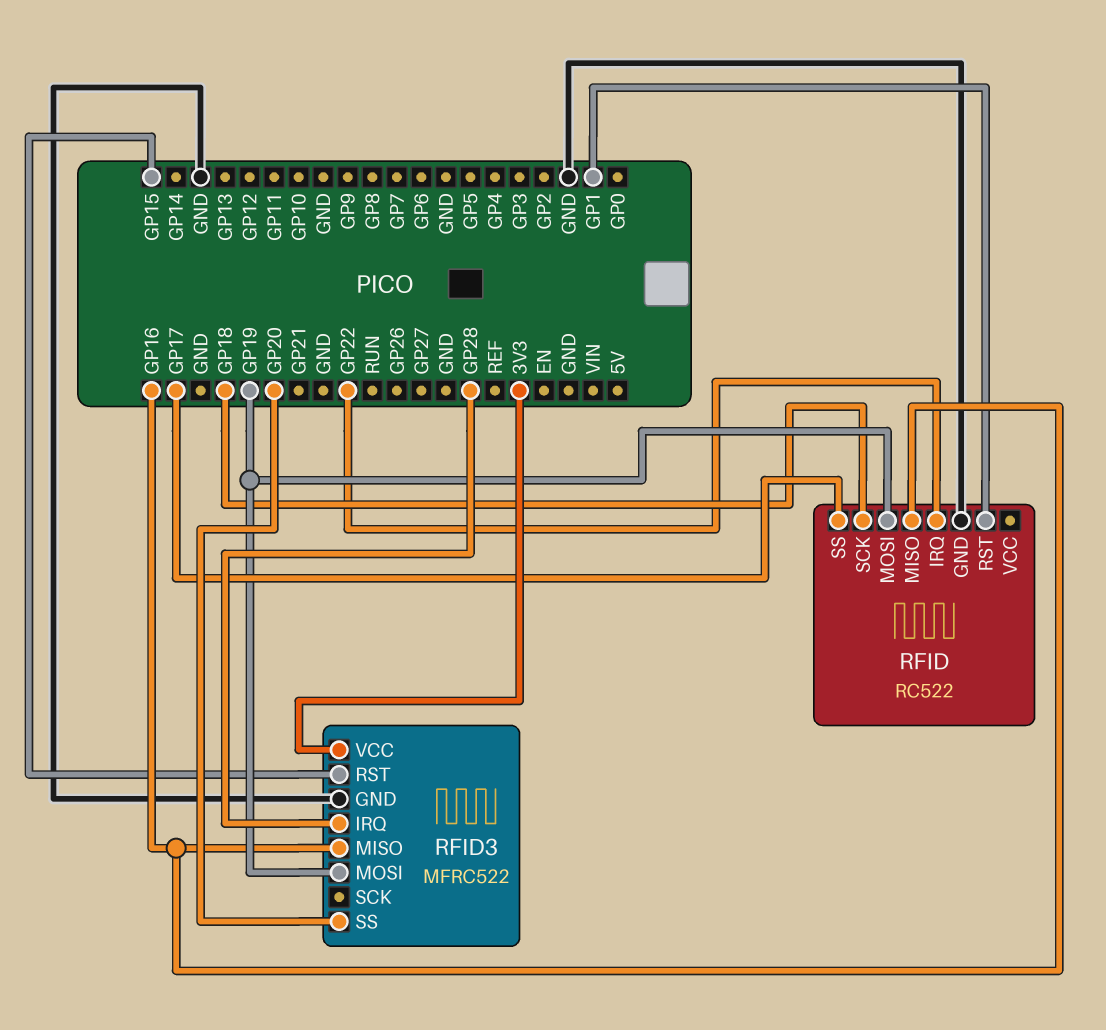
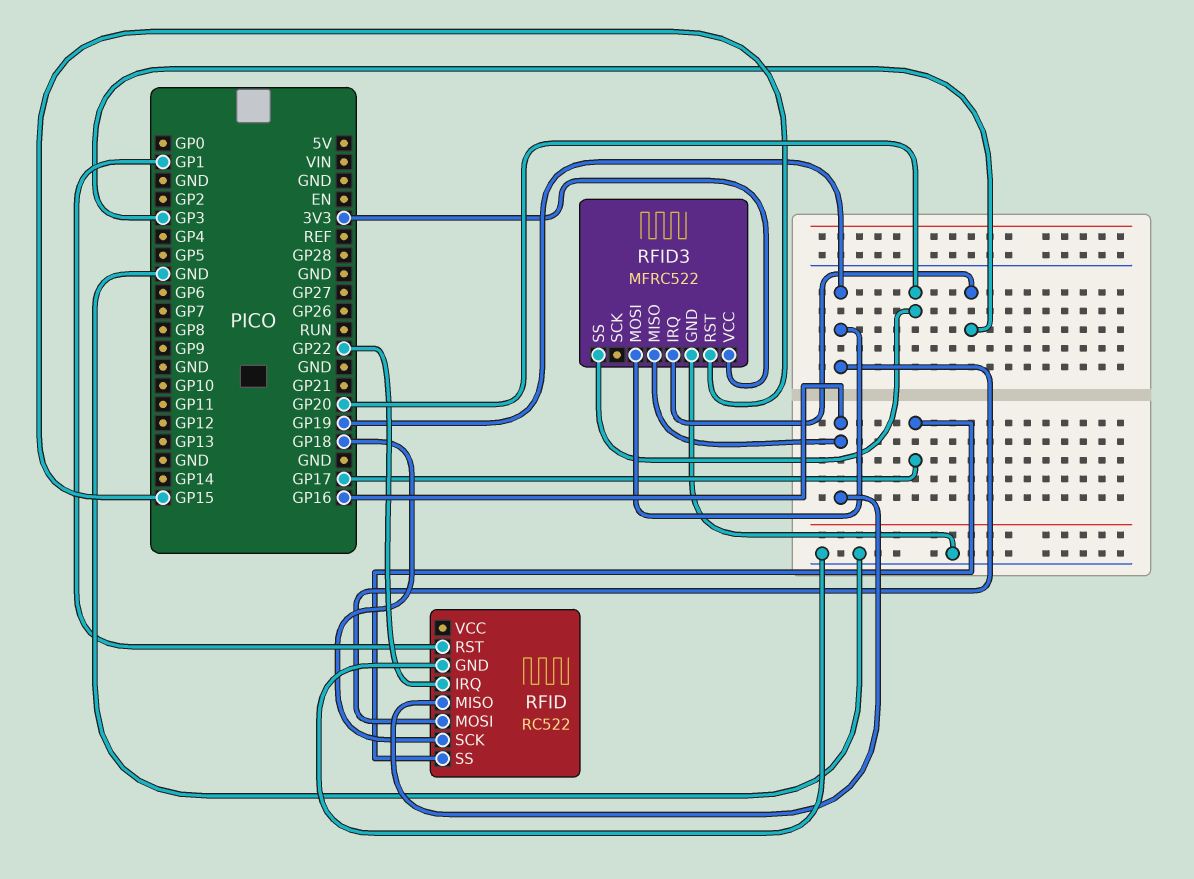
RFID3 pin IRQ: GP28 -> GP3

